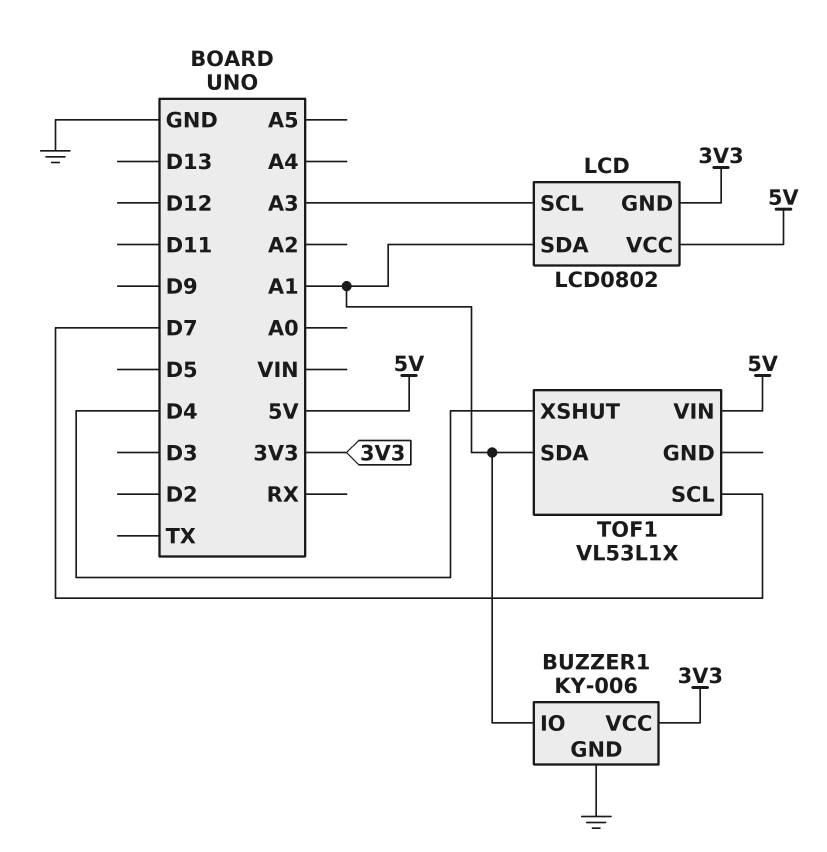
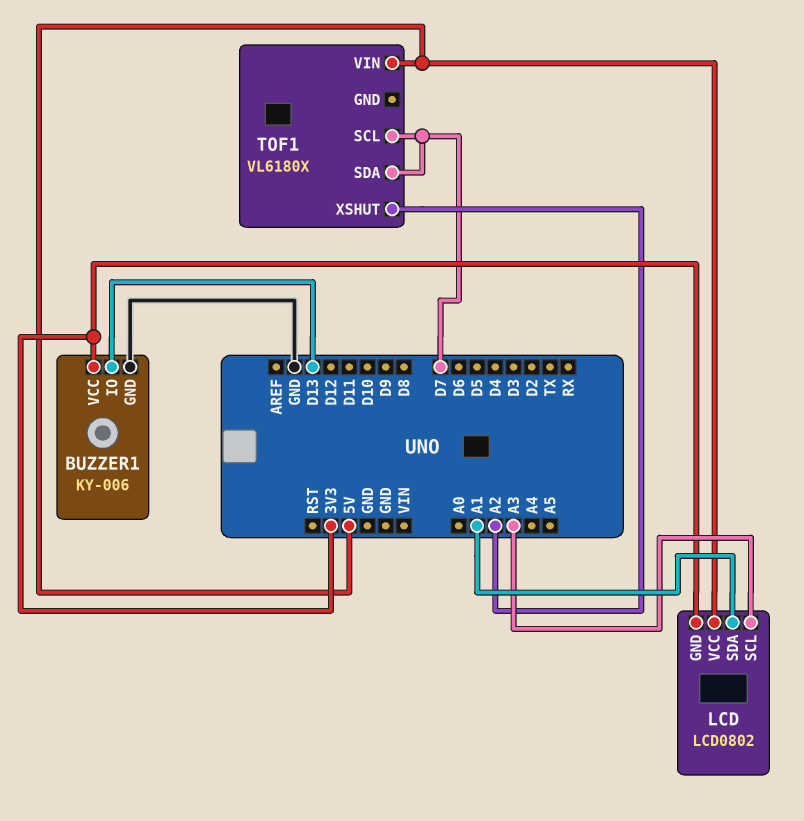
BUZZER1 pin IO: A1 -> D13
TOF1: VL53L1X -> VL6180X
TOF1 pin SDA: A1 -> D7
TOF1 pin XSHUT: D4 -> A2

